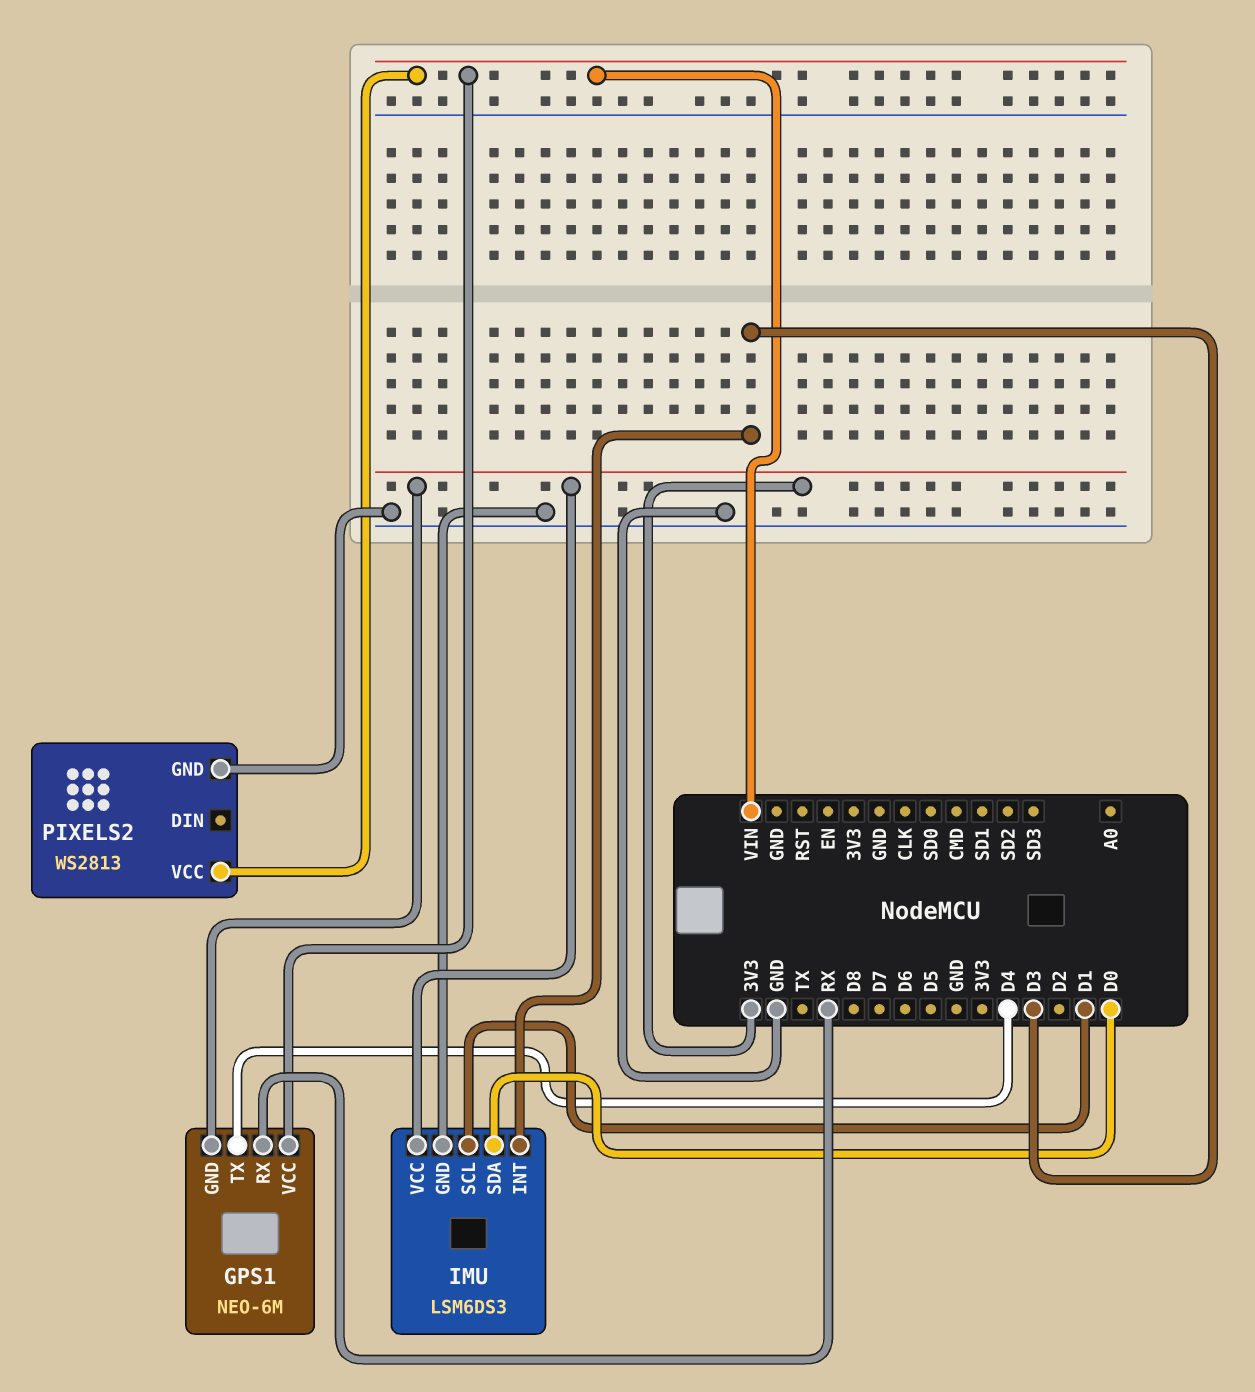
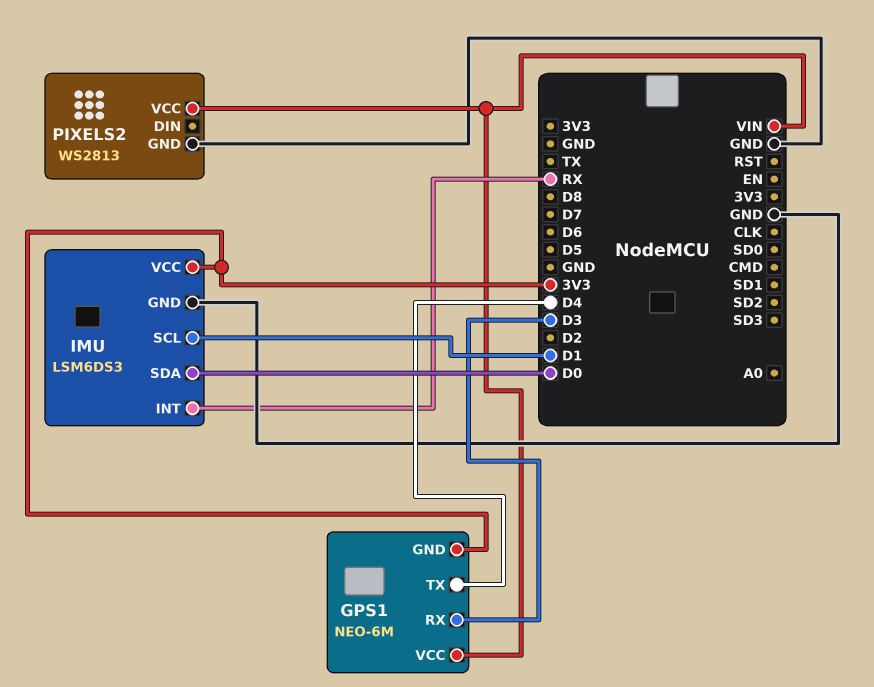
GPS1 pin RX: RX -> D3
IMU pin INT: D3 -> RX

